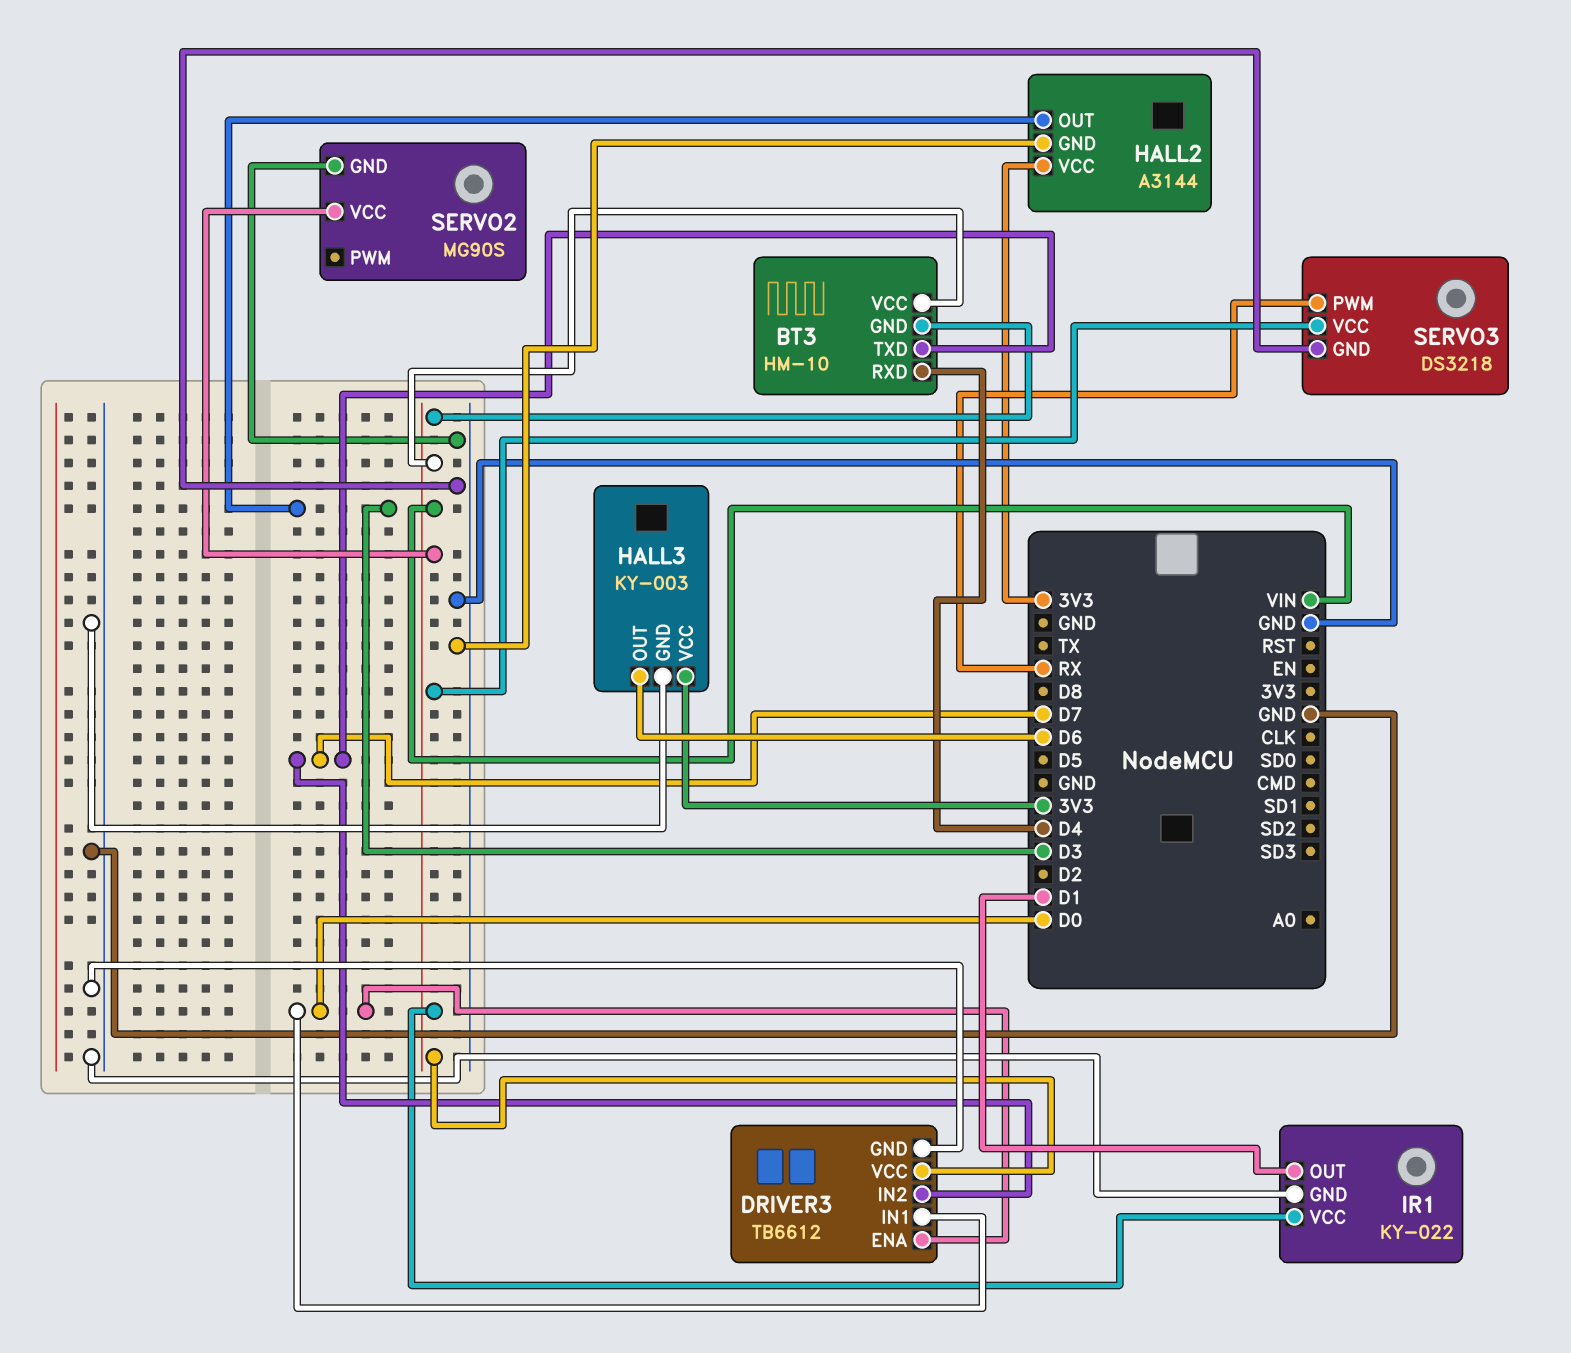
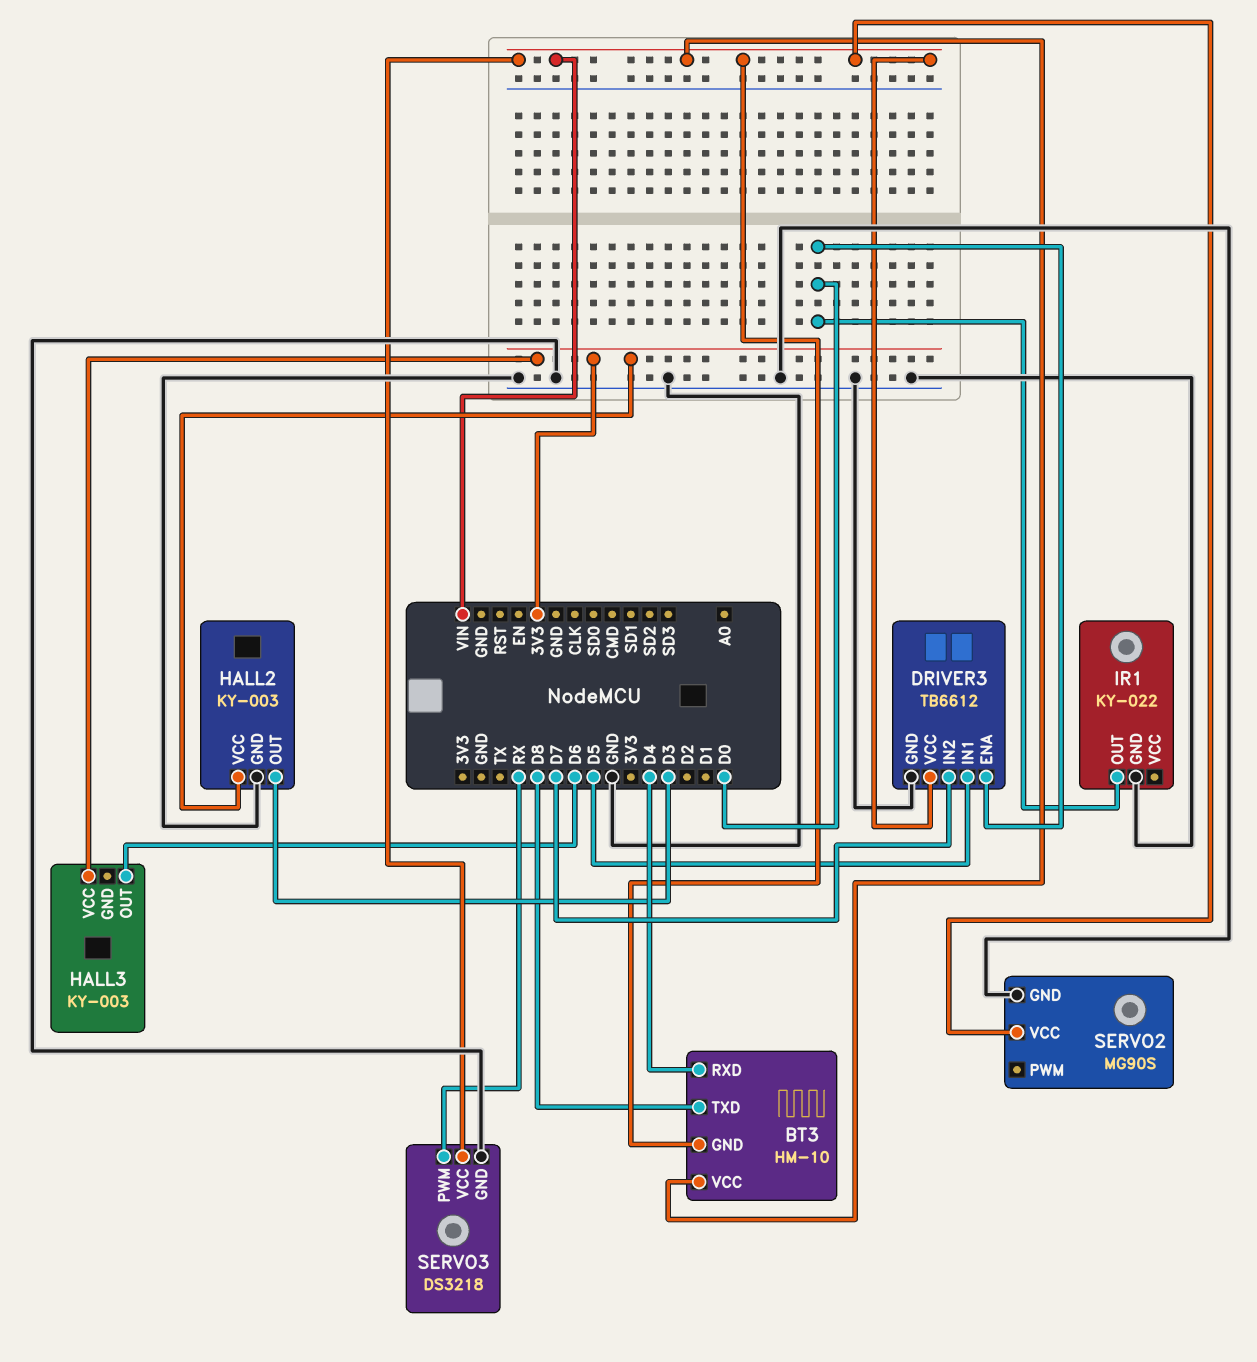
BT3 pin TXD: D7 -> D8
DRIVER3 pin IN1: D0 -> D5
HALL2: A3144 -> KY-003
HALL3 pin GND: GND -> none
IR1 pin OUT: D1 -> D0
IR1 pin VCC: VIN -> none

